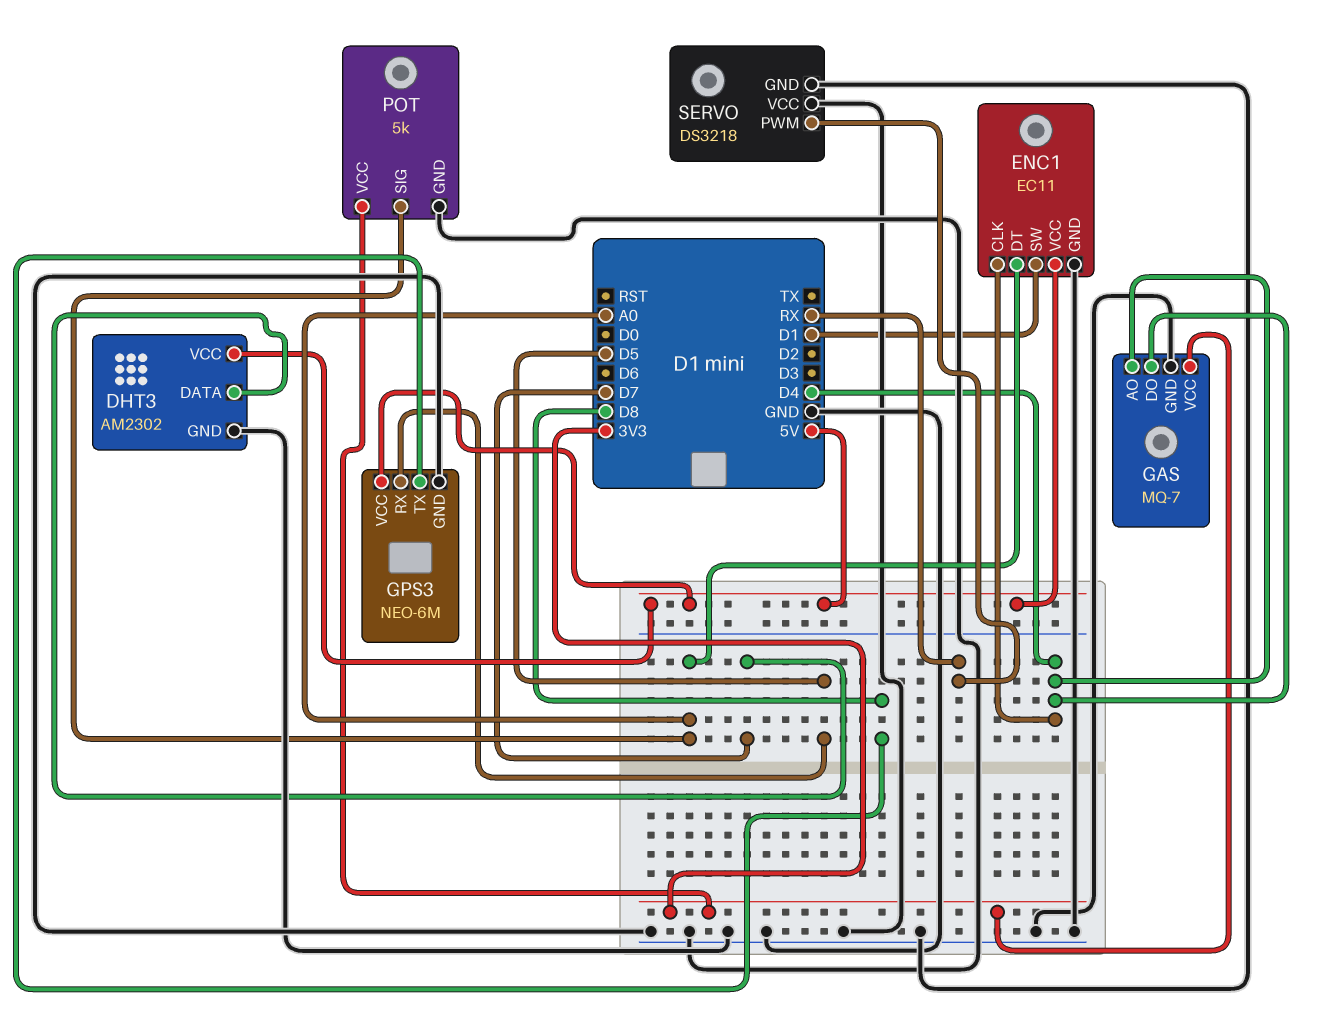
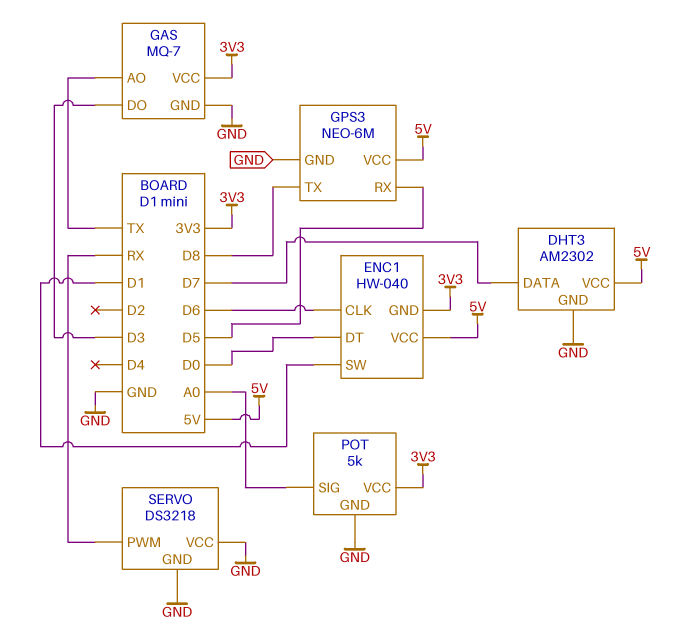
ENC1: EC11 -> HW-040
ENC1 pin CLK: D4 -> D6
ENC1 pin DT: A0 -> D0
ENC1 pin GND: GND -> 3V3
GAS pin AO: D4 -> TX
GAS pin DO: D4 -> D3

